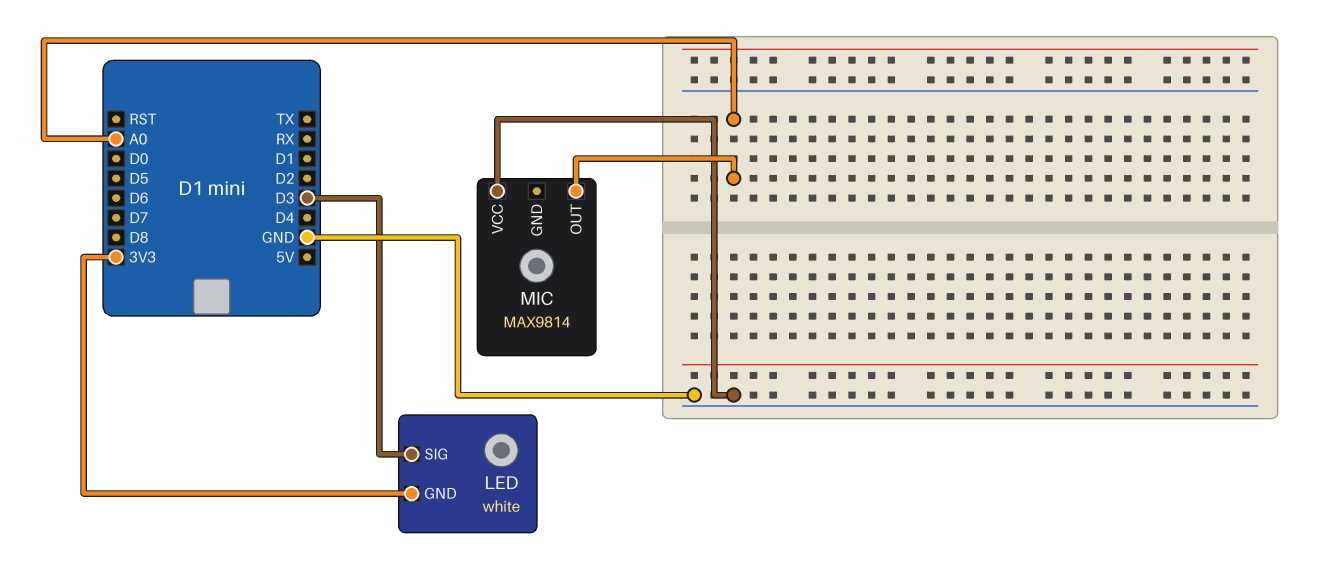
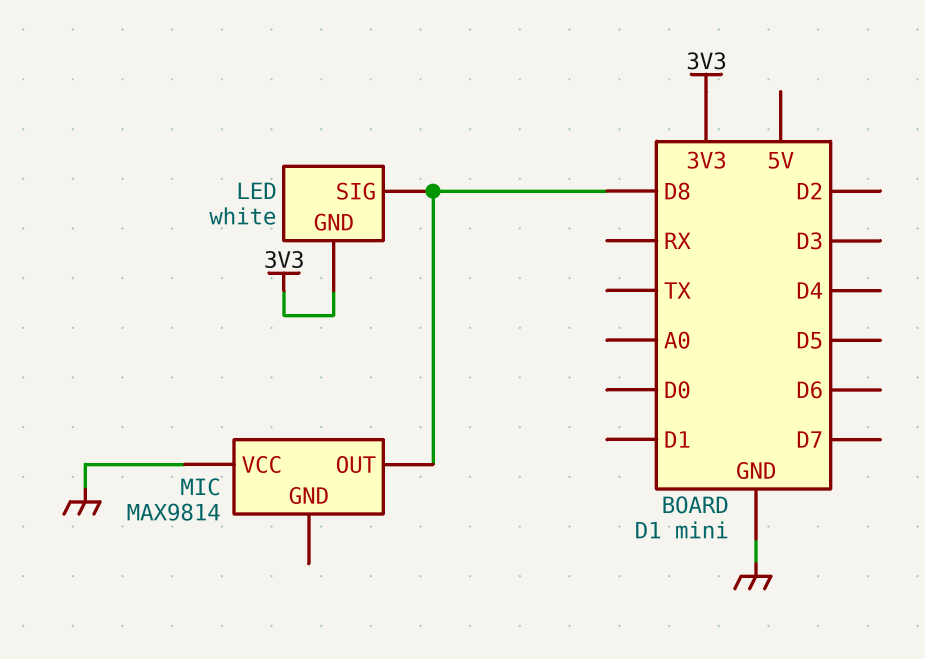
LED pin SIG: D3 -> D8
MIC pin OUT: A0 -> D8

